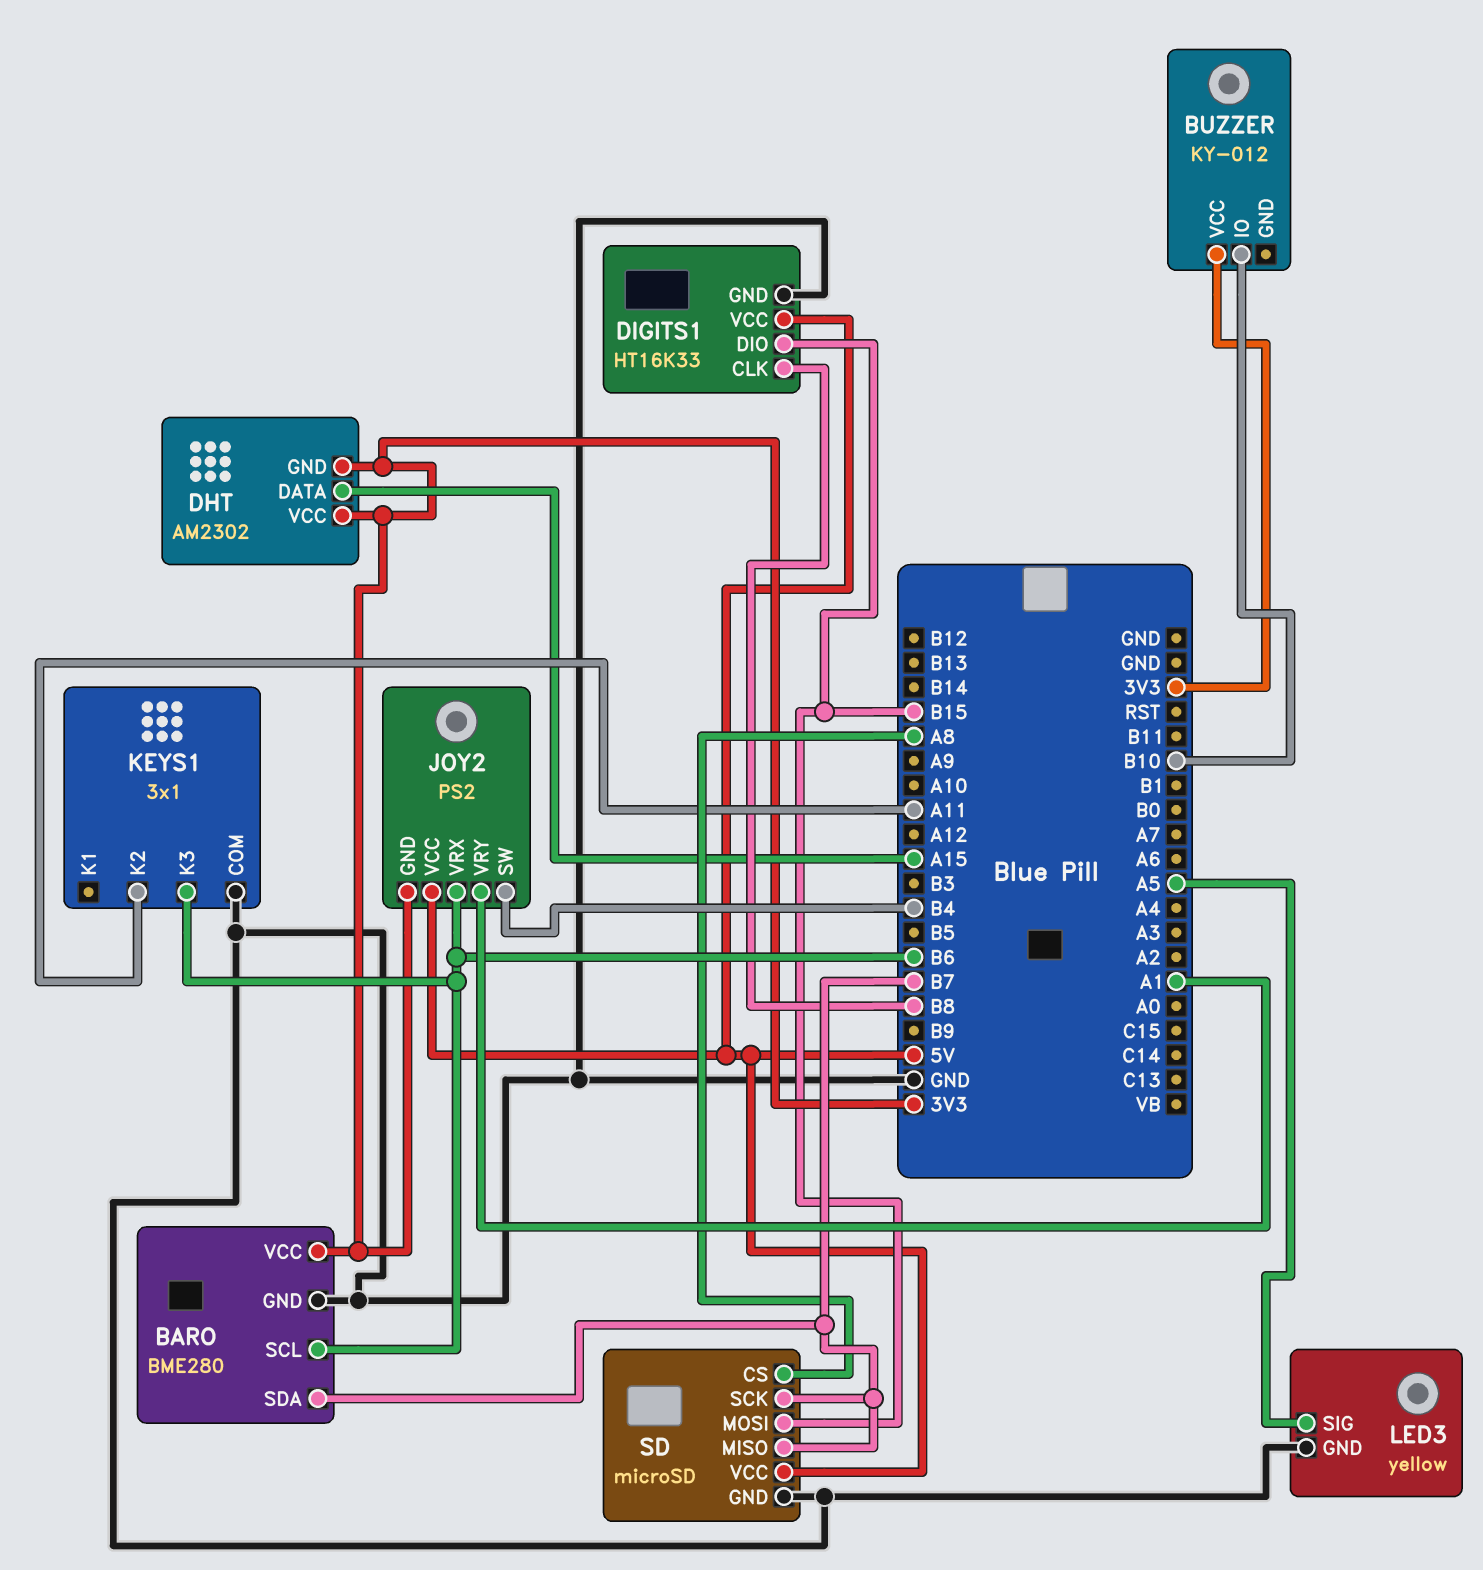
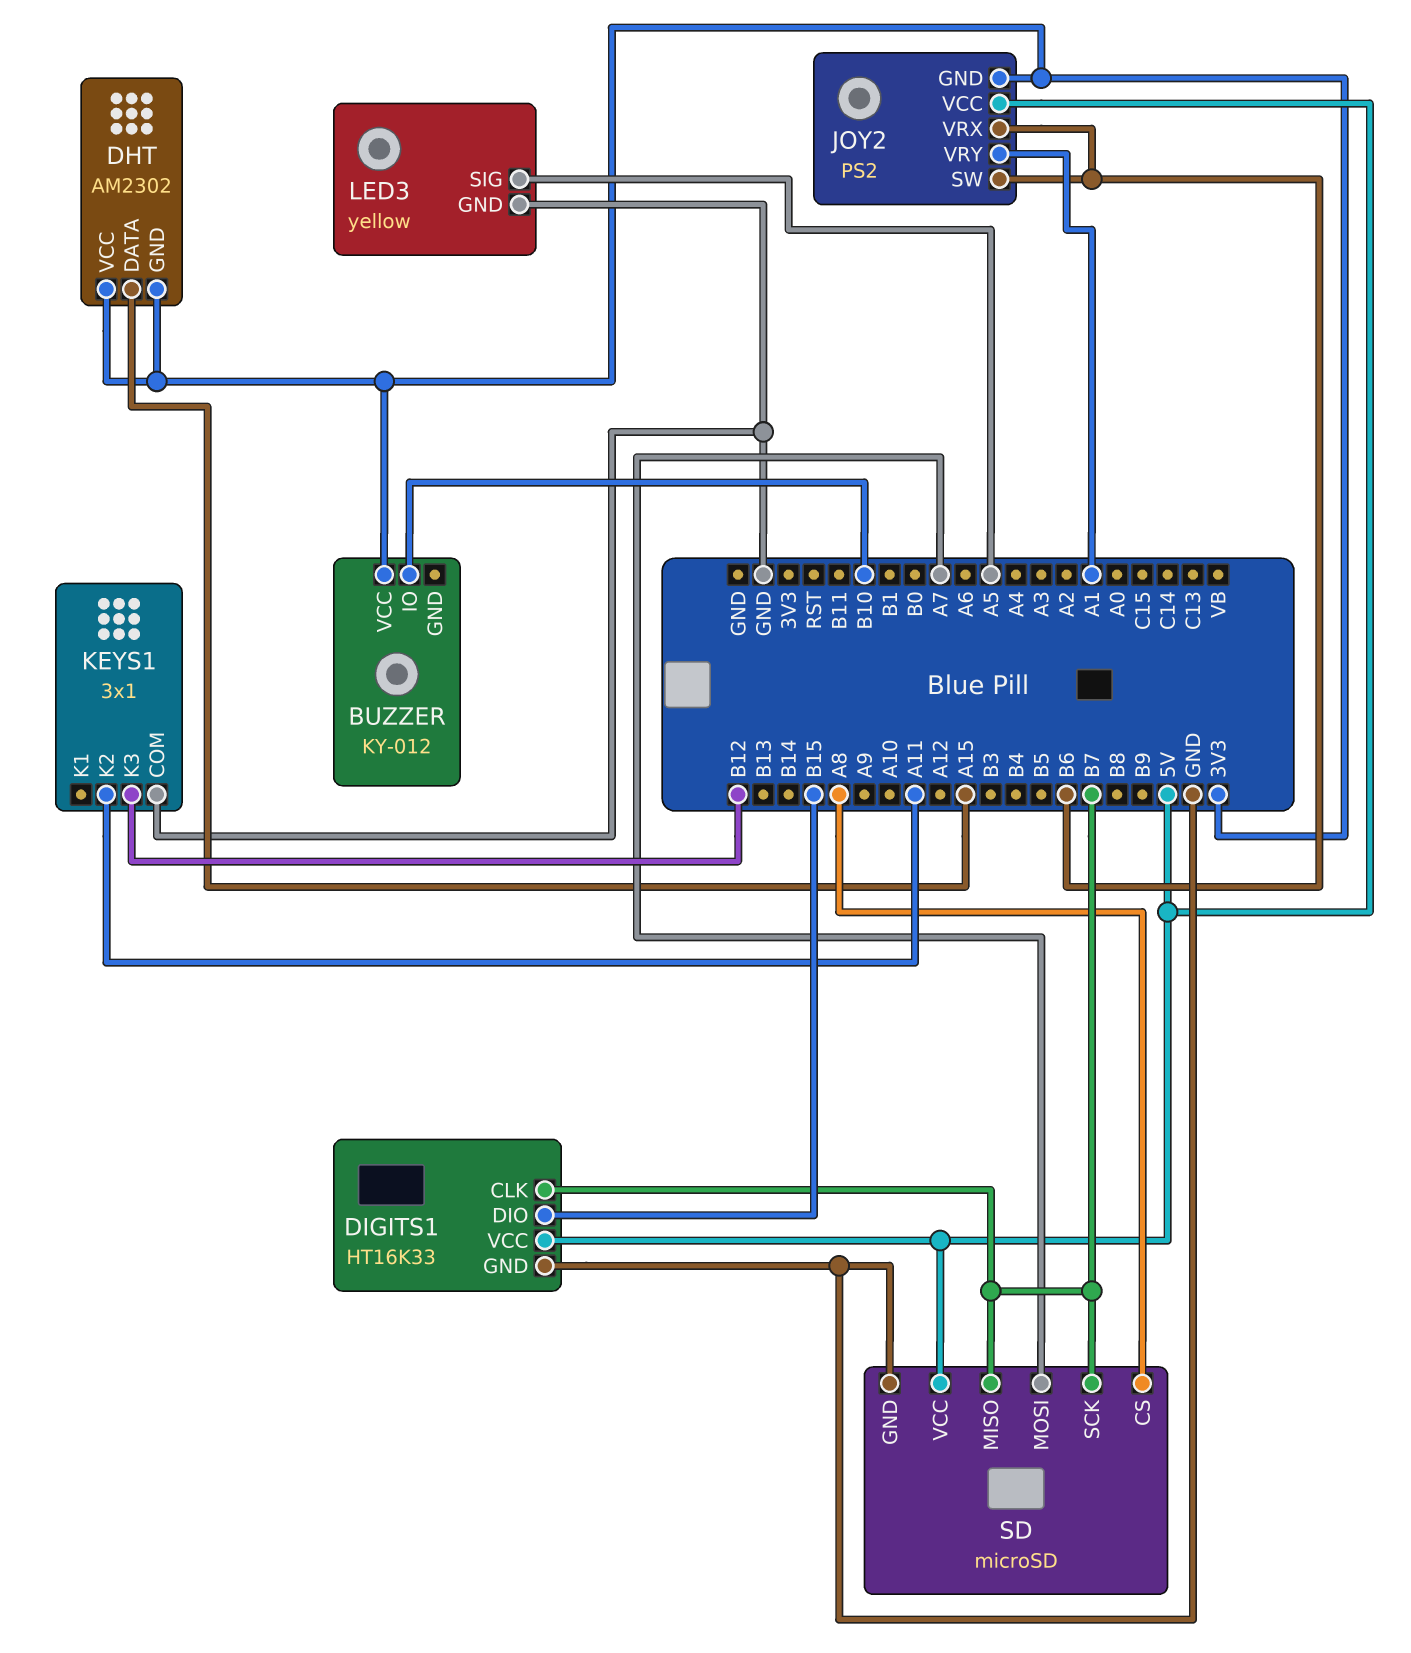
BARO: BME280 -> none
BARO pin GND: GND -> none
BARO pin SCL: B6 -> none
BARO pin SDA: B7 -> none
BARO pin VCC: 3V3 -> none
DIGITS1 pin CLK: B8 -> B7
JOY2 pin SW: B4 -> B6
KEYS1 pin K3: B6 -> B12
SD pin MOSI: B15 -> A7

